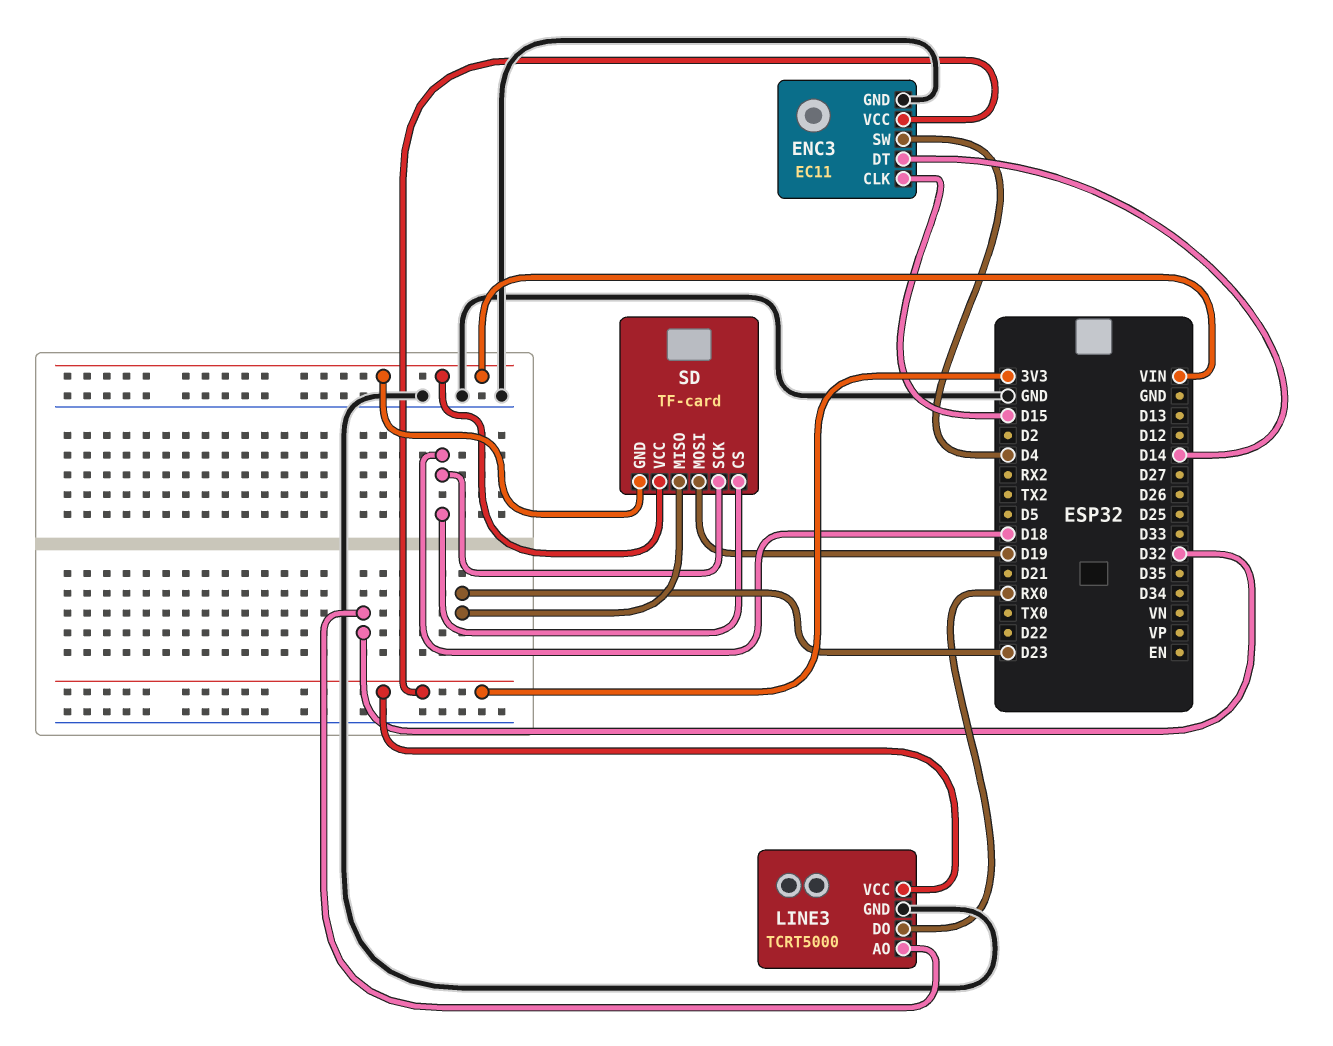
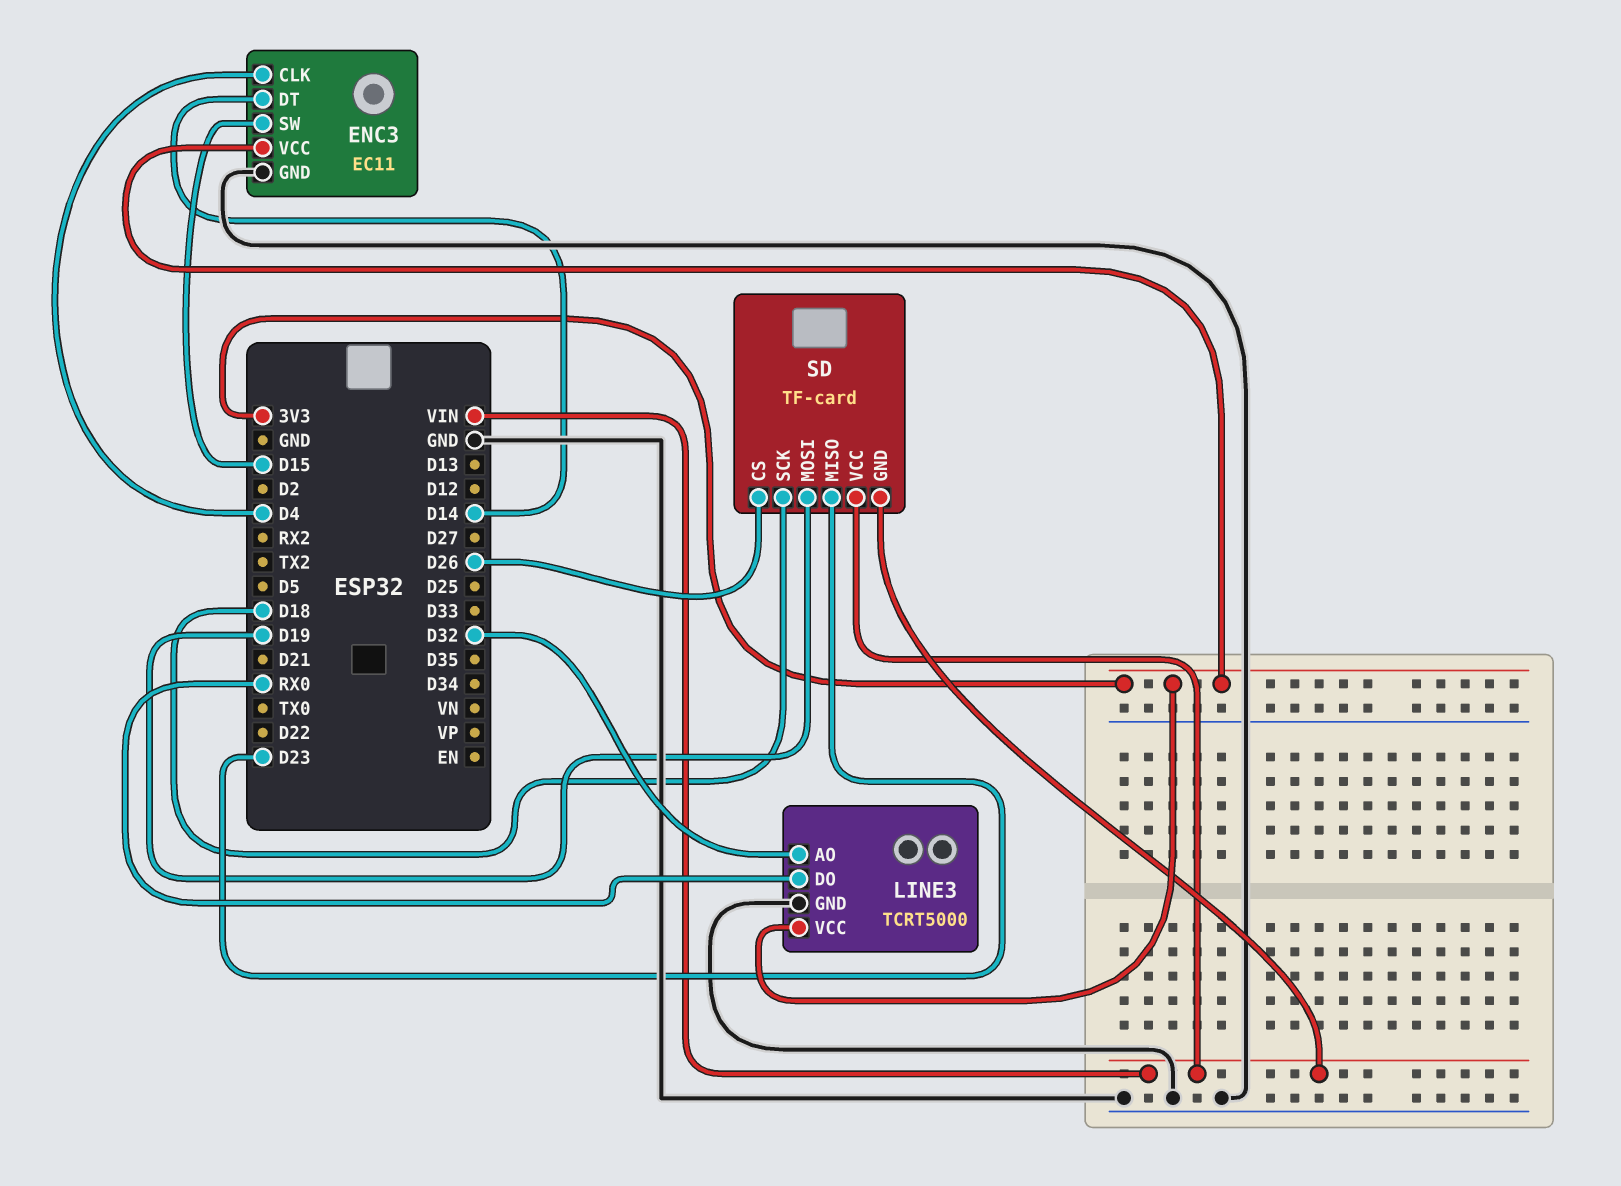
ENC3 pin CLK: D15 -> D4
ENC3 pin SW: D4 -> D15
SD pin CS: D18 -> D26

